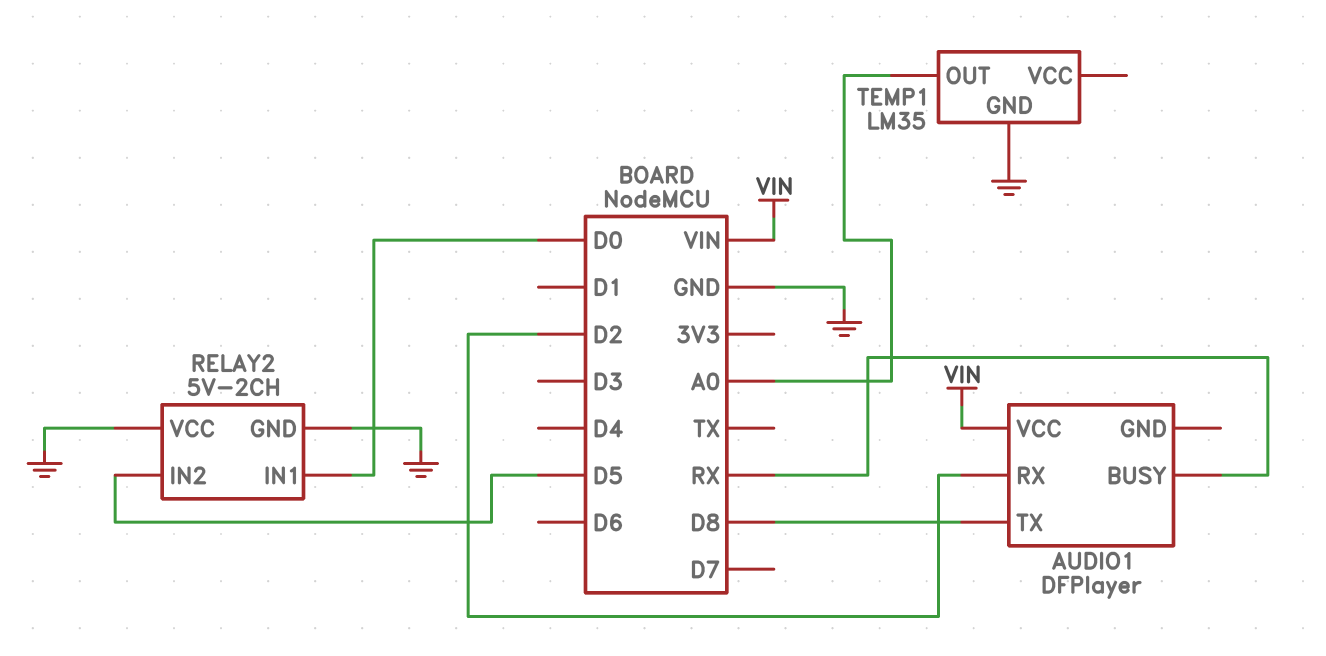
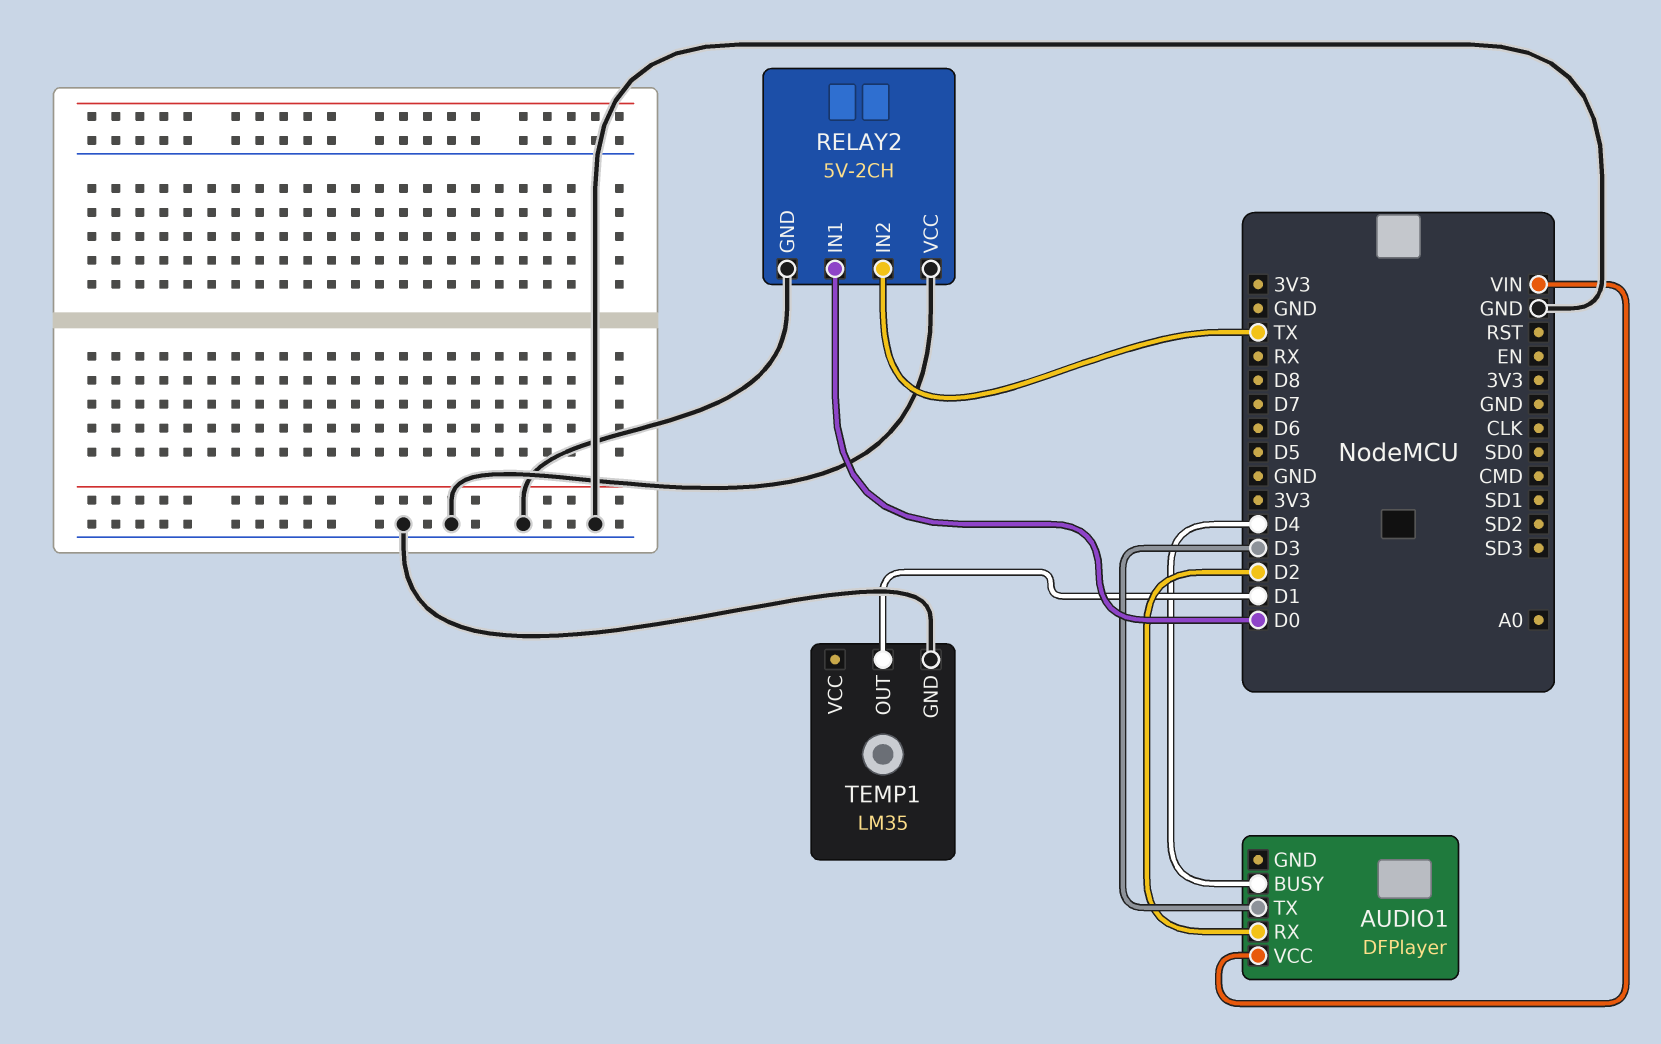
AUDIO1 pin BUSY: RX -> D4
AUDIO1 pin TX: D8 -> D3
RELAY2 pin IN2: D5 -> TX
TEMP1 pin OUT: A0 -> D1

